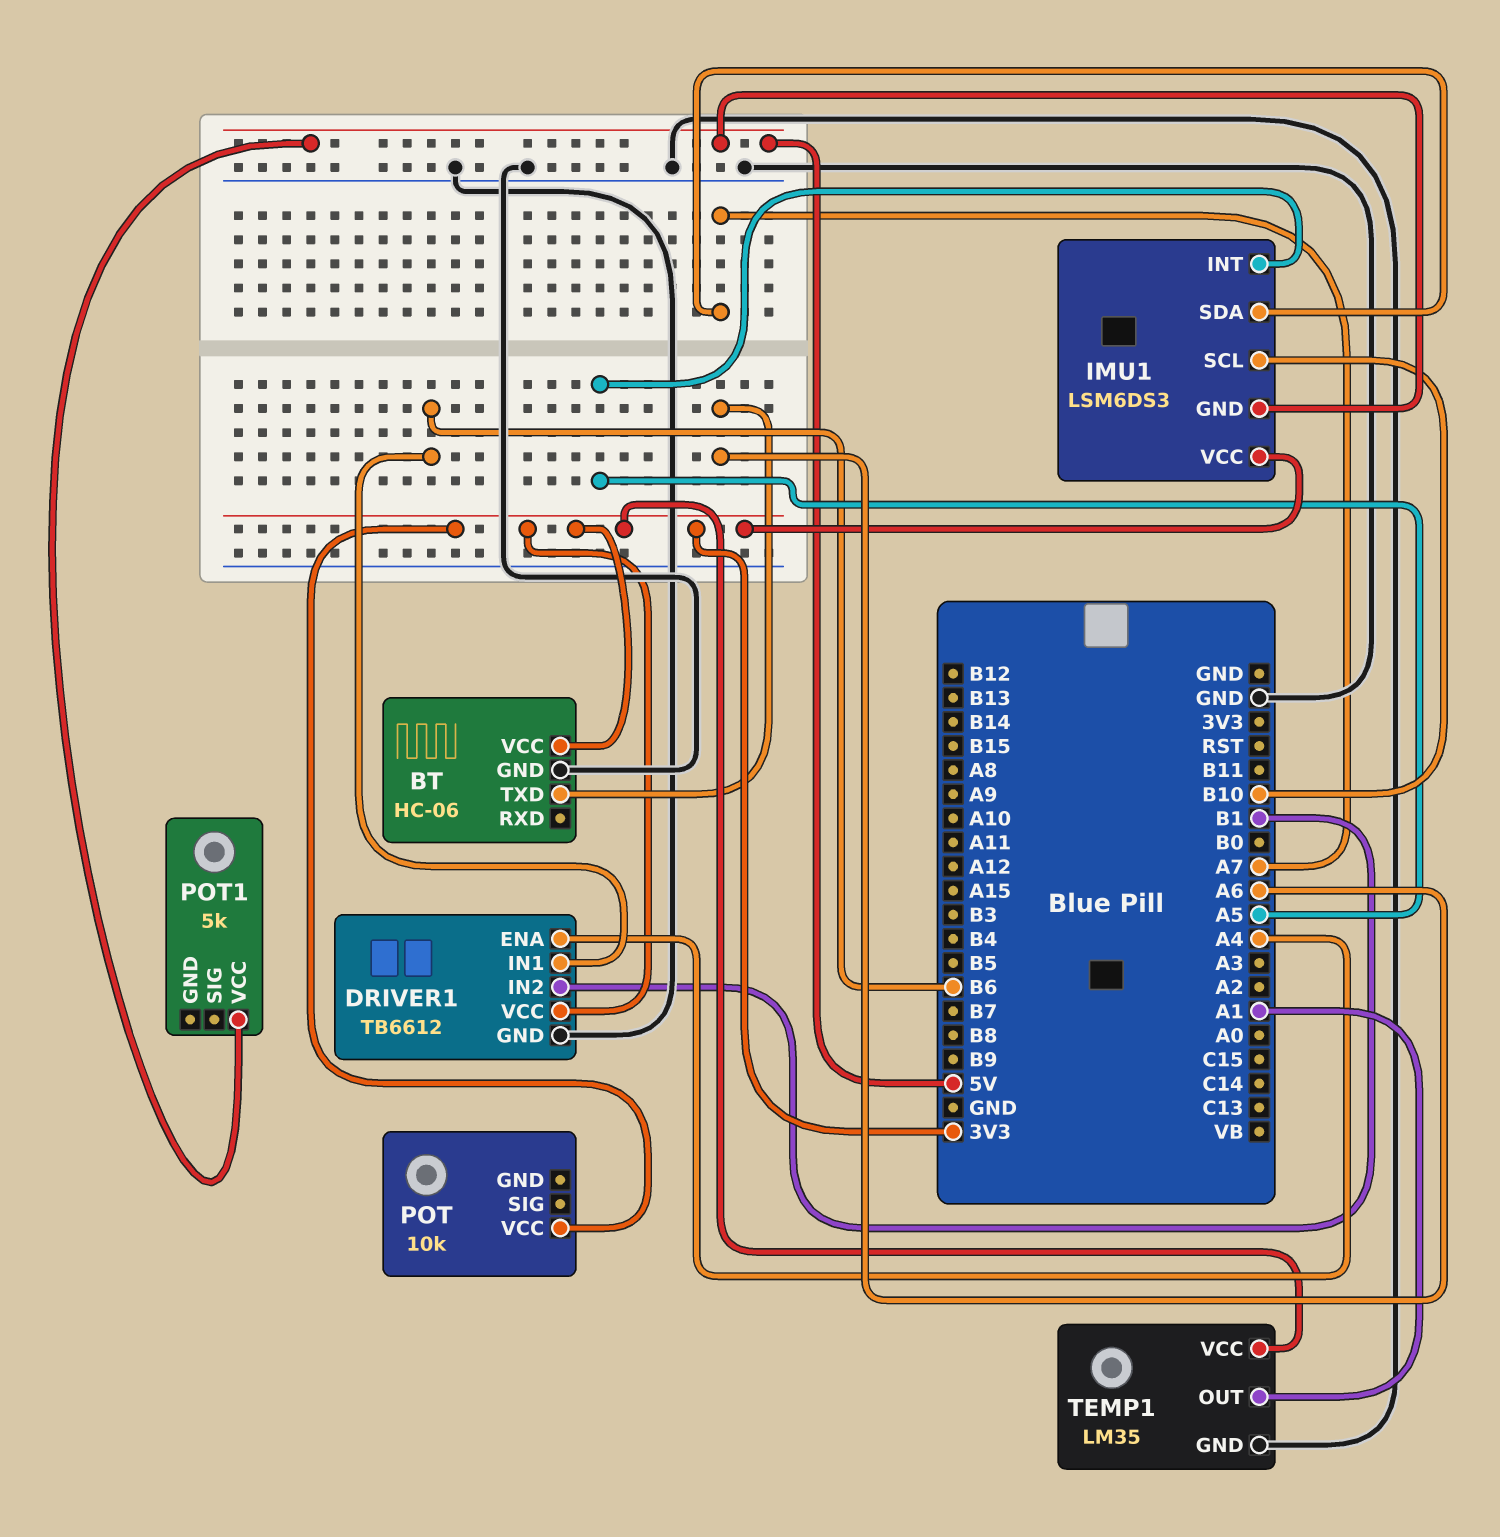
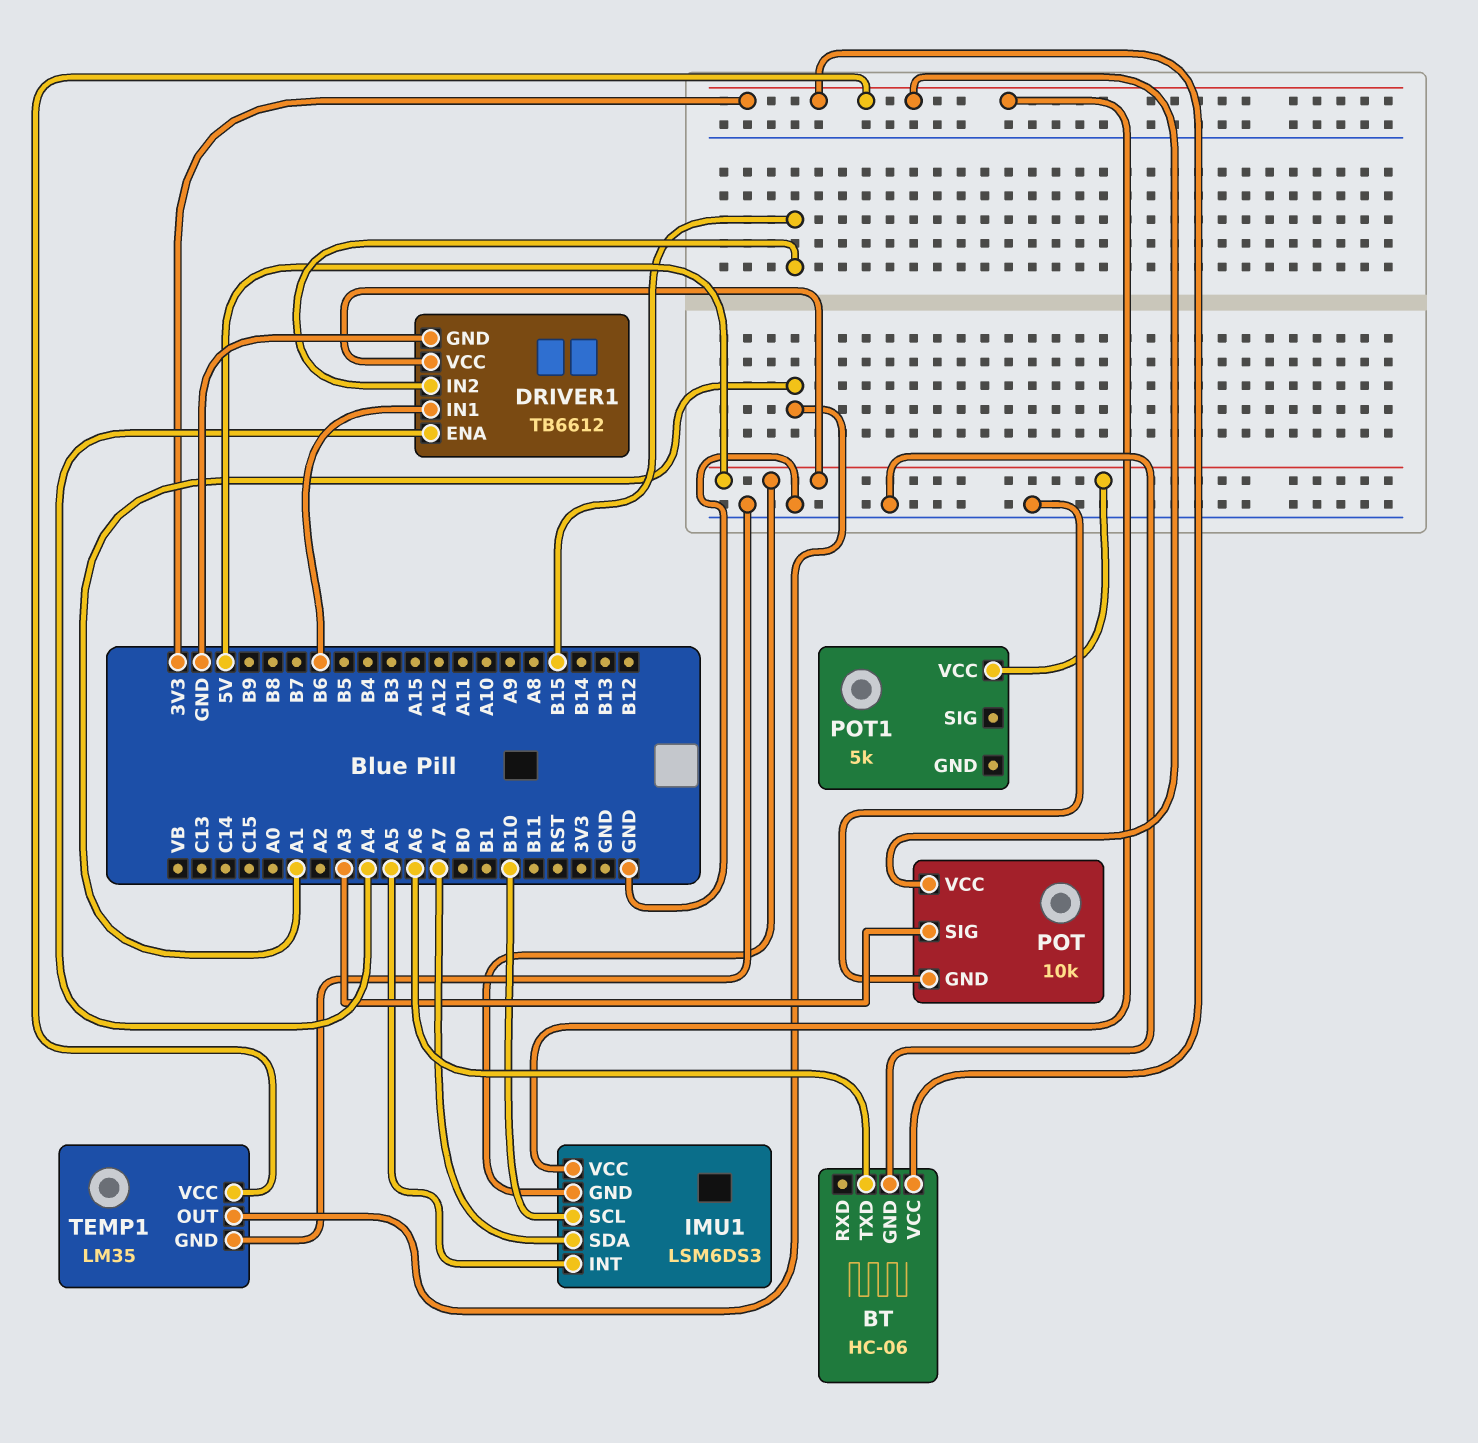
DRIVER1 pin IN2: B1 -> B15
DRIVER1 pin VCC: 3V3 -> 5V
POT pin GND: none -> GND
POT pin SIG: none -> A3

